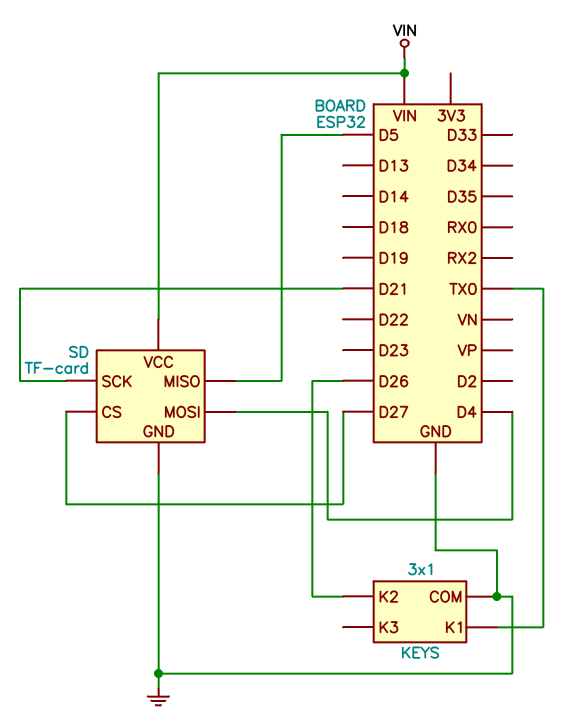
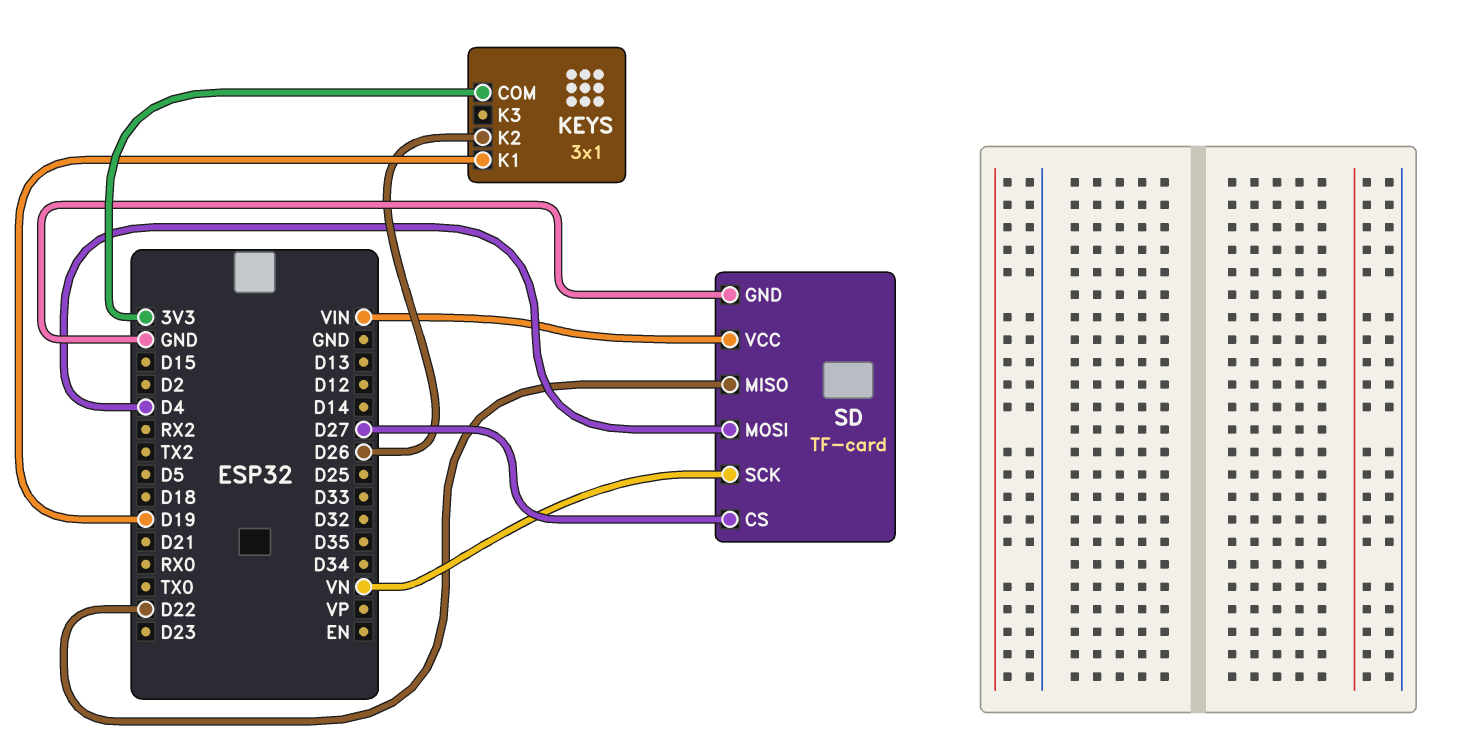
KEYS pin COM: GND -> 3V3
KEYS pin K1: TX0 -> D19
SD pin MISO: D5 -> D22
SD pin SCK: D21 -> VN

